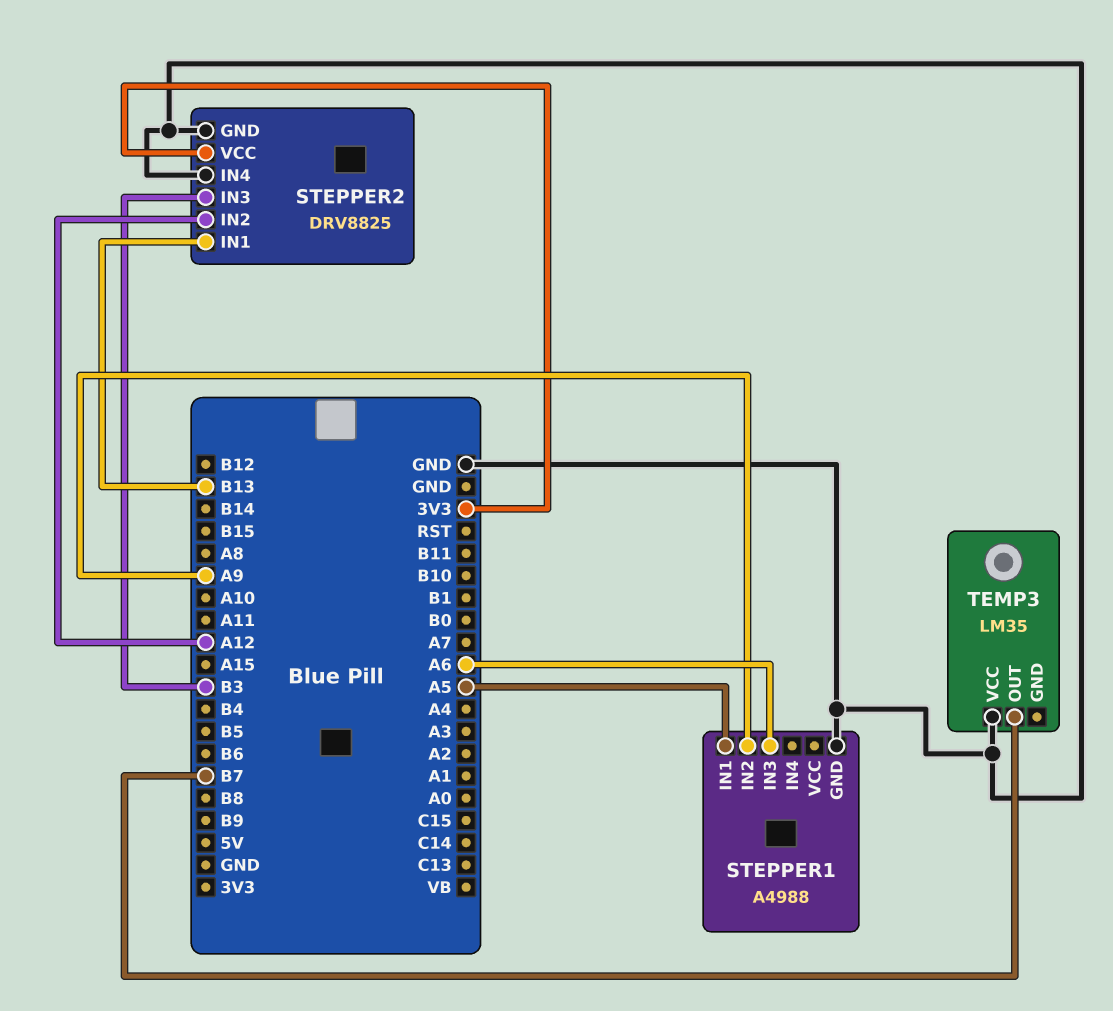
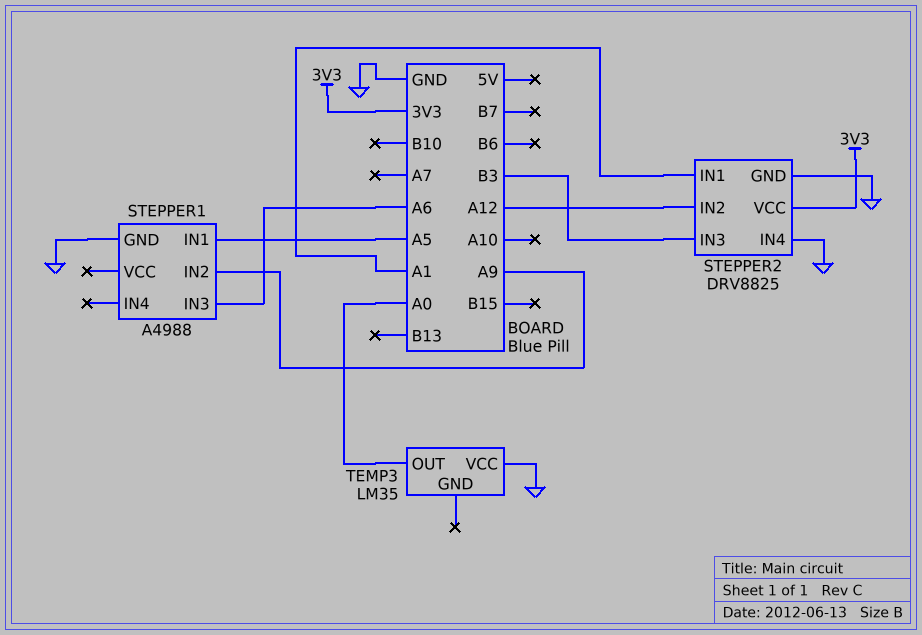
STEPPER2 pin IN1: B13 -> A1
TEMP3 pin OUT: B7 -> A0

